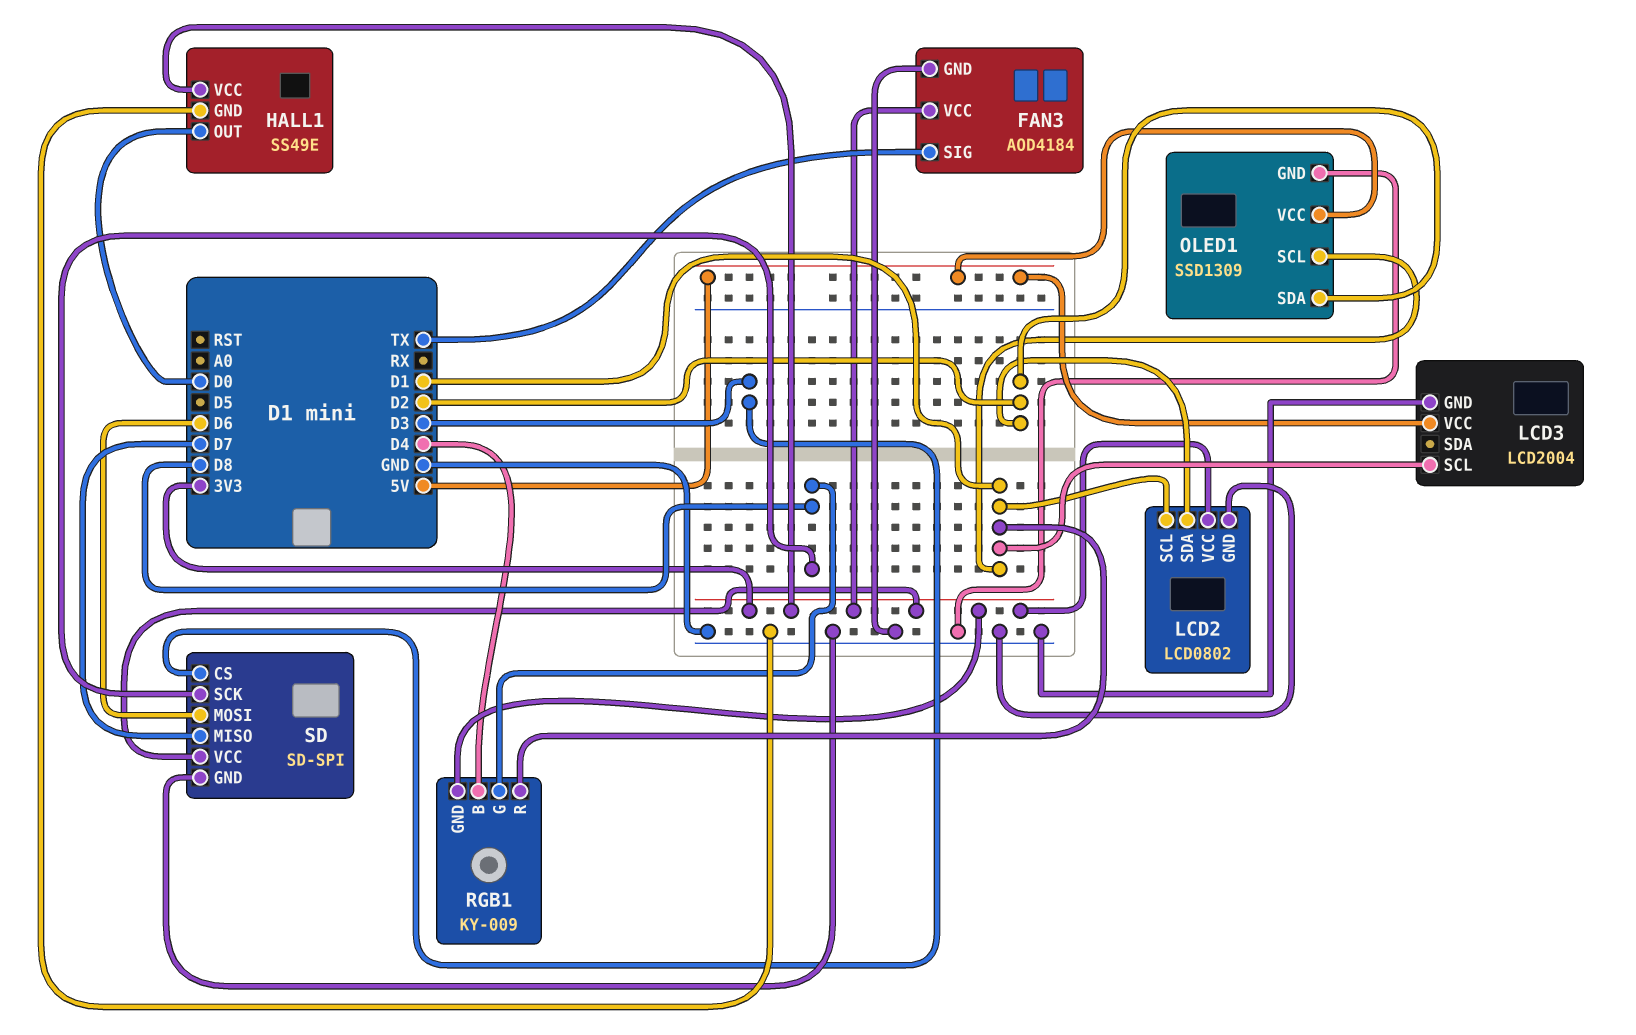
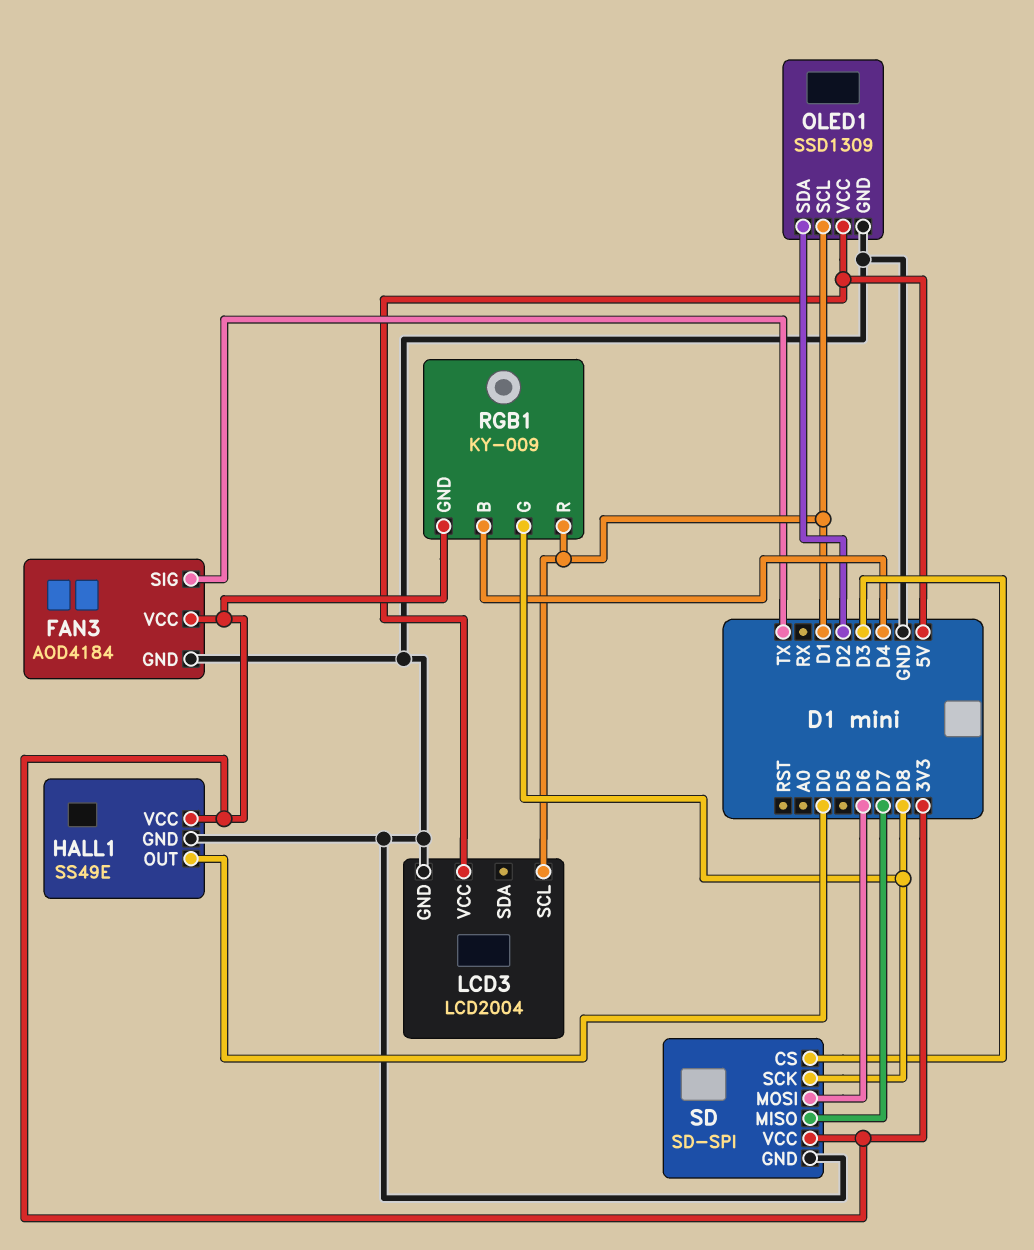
LCD2: LCD0802 -> none
LCD2 pin GND: GND -> none
LCD2 pin SCL: D1 -> none
LCD2 pin SDA: D2 -> none
LCD2 pin VCC: 3V3 -> none

